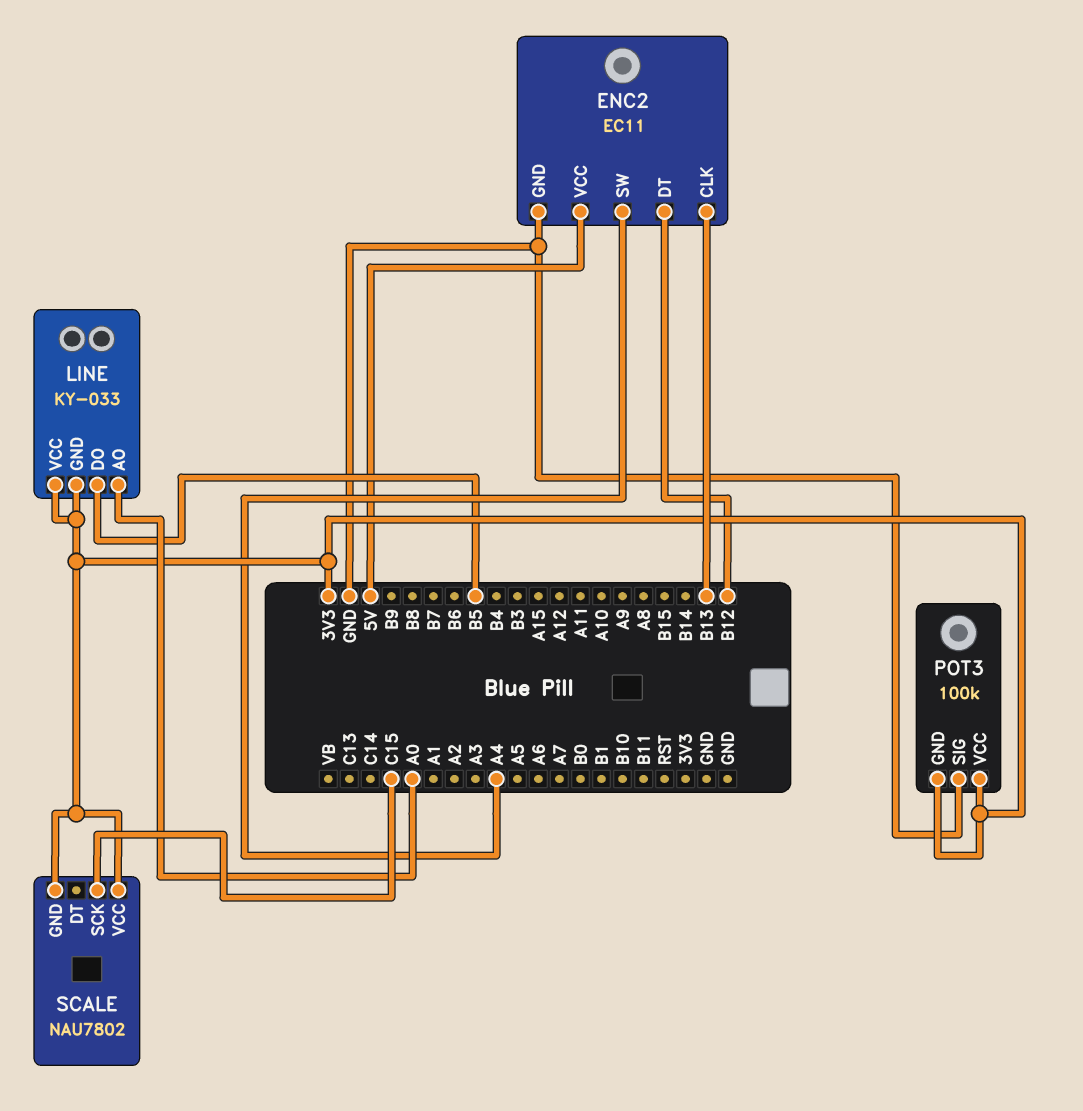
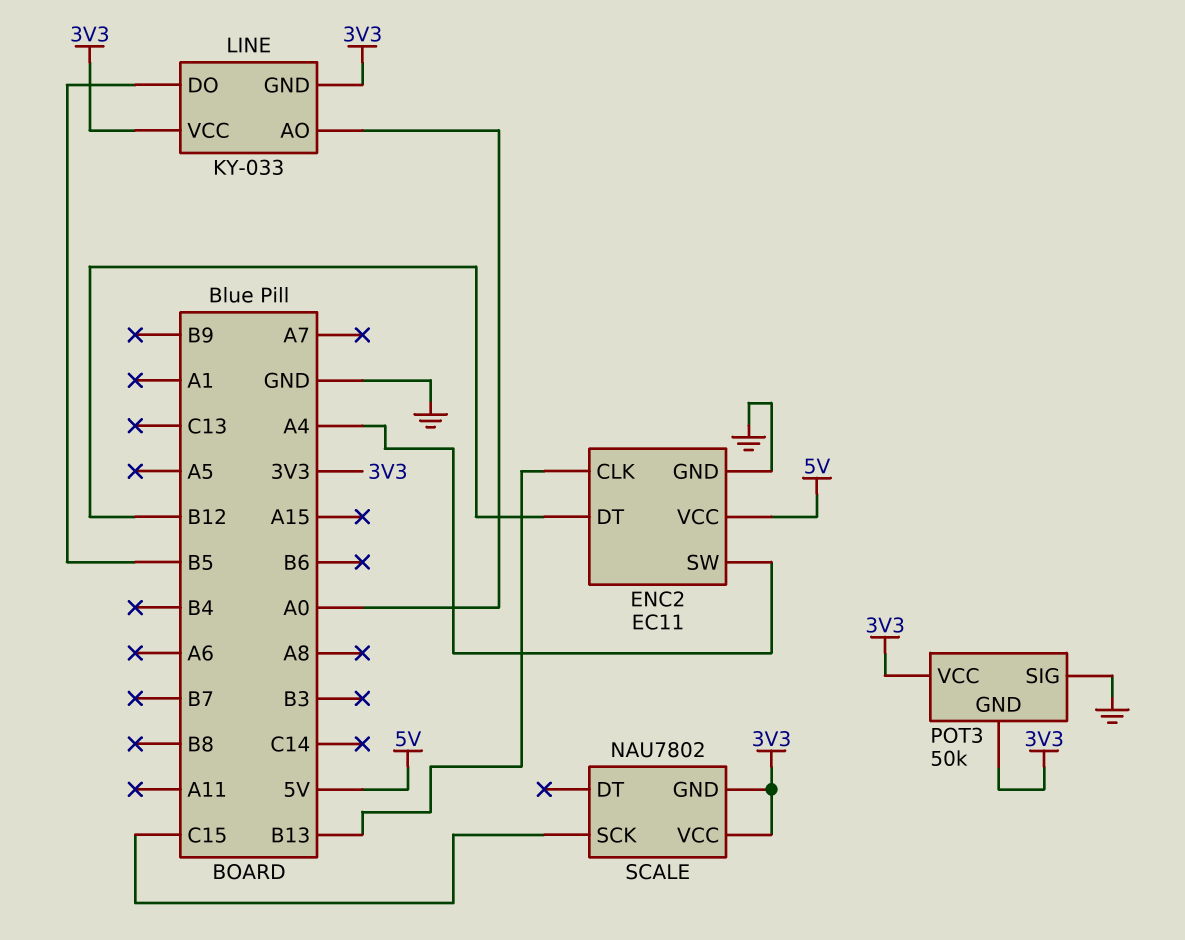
POT3: 100k -> 50k

